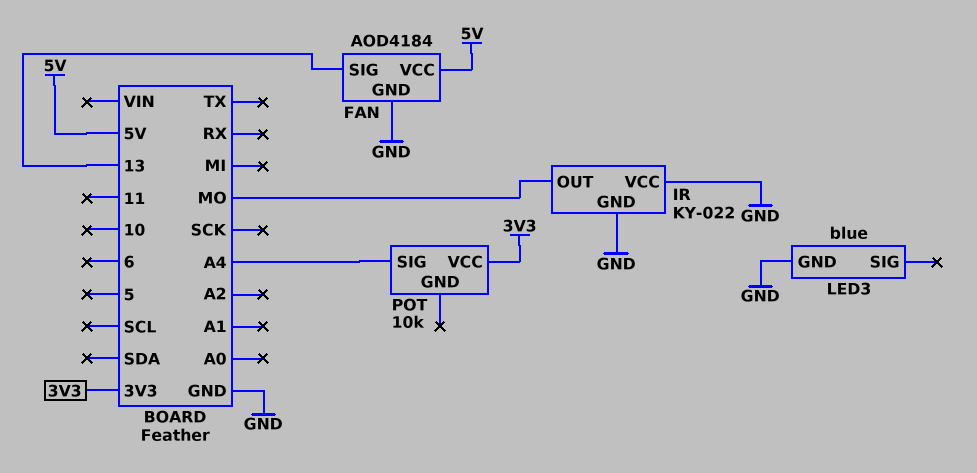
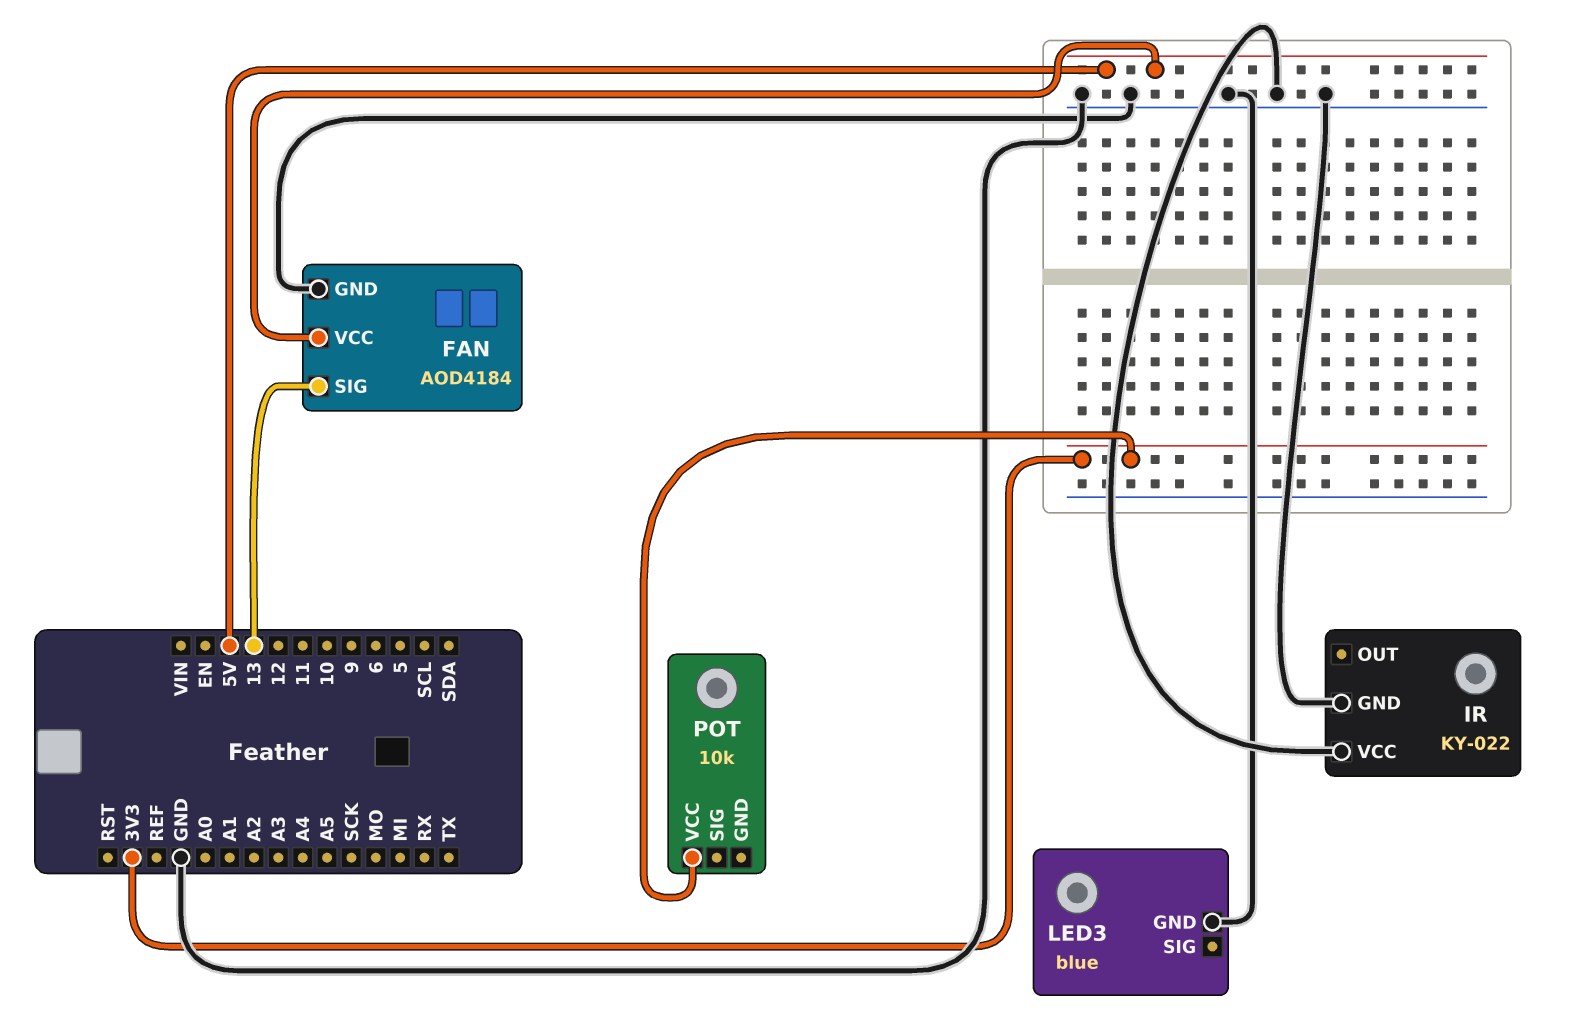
IR pin OUT: MO -> none
POT pin SIG: A4 -> none

